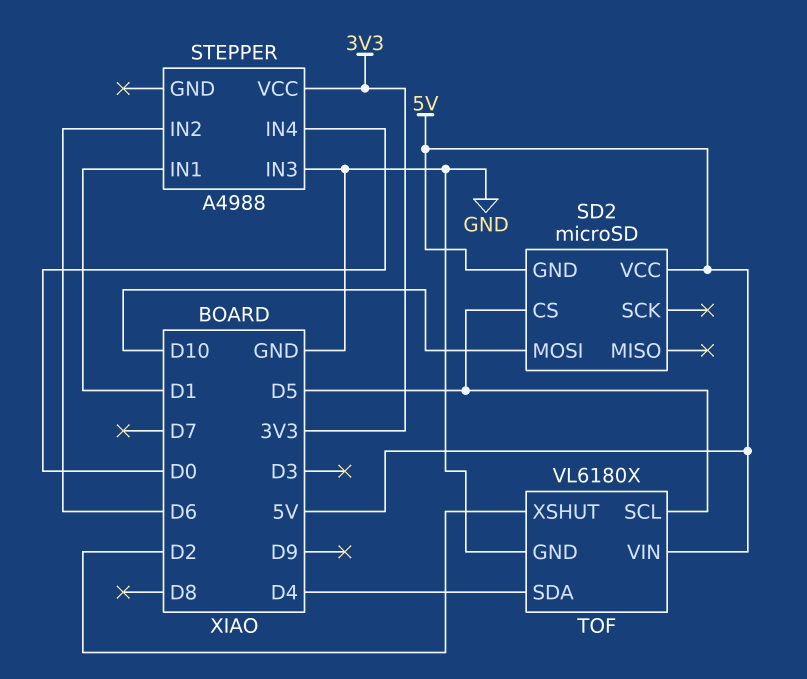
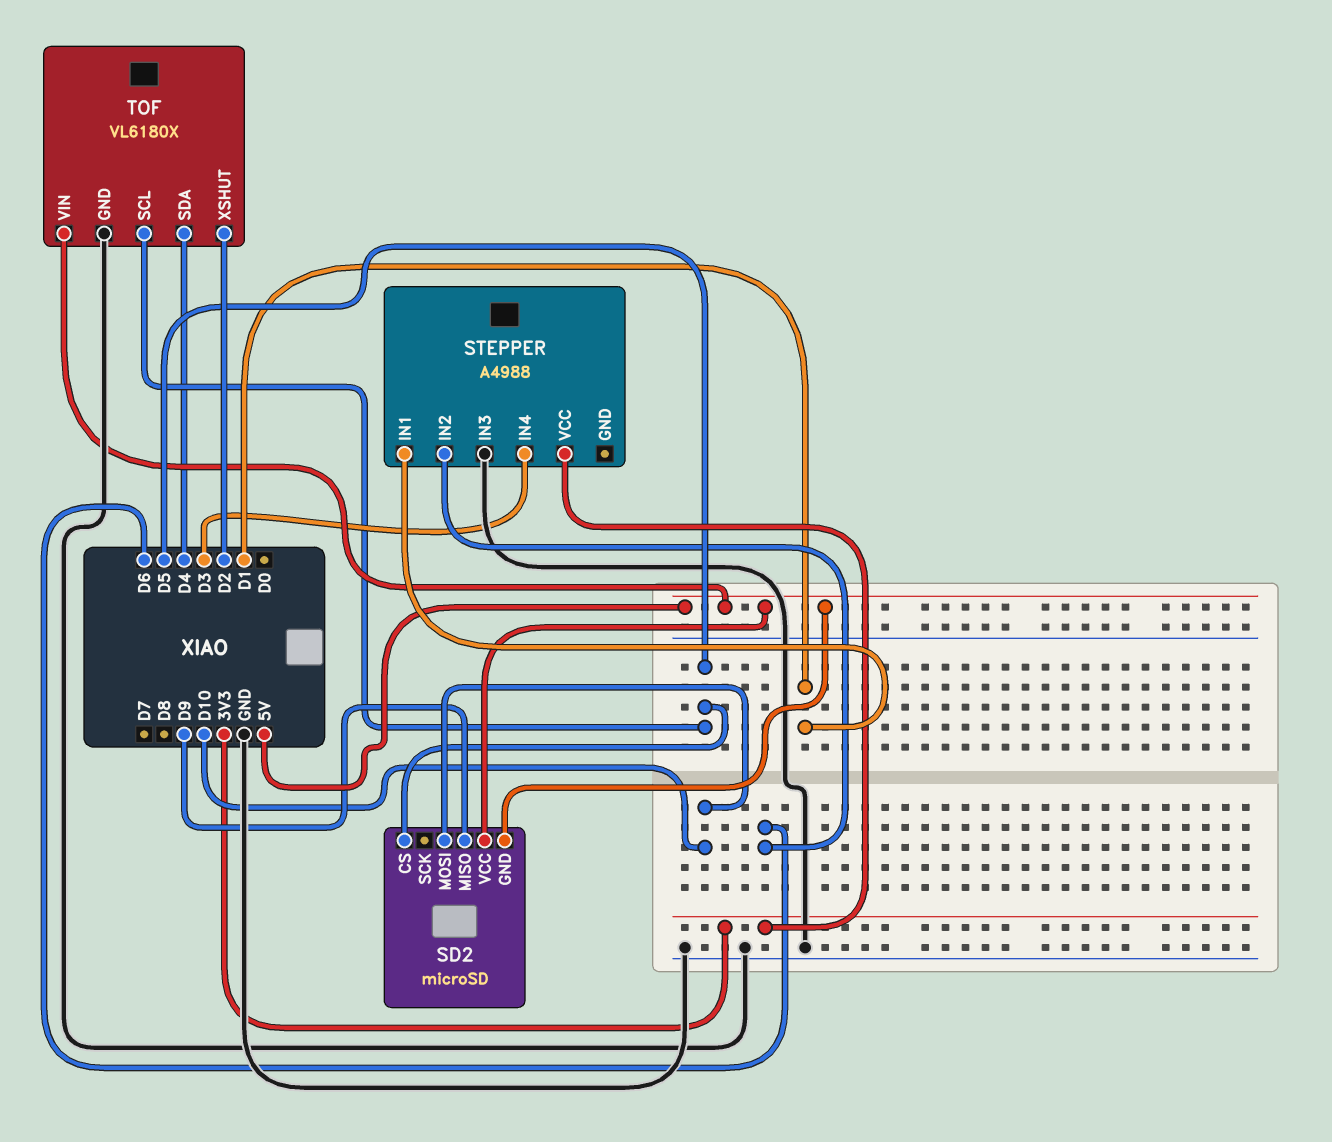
SD2 pin MISO: none -> D9
STEPPER pin IN4: D0 -> D3

